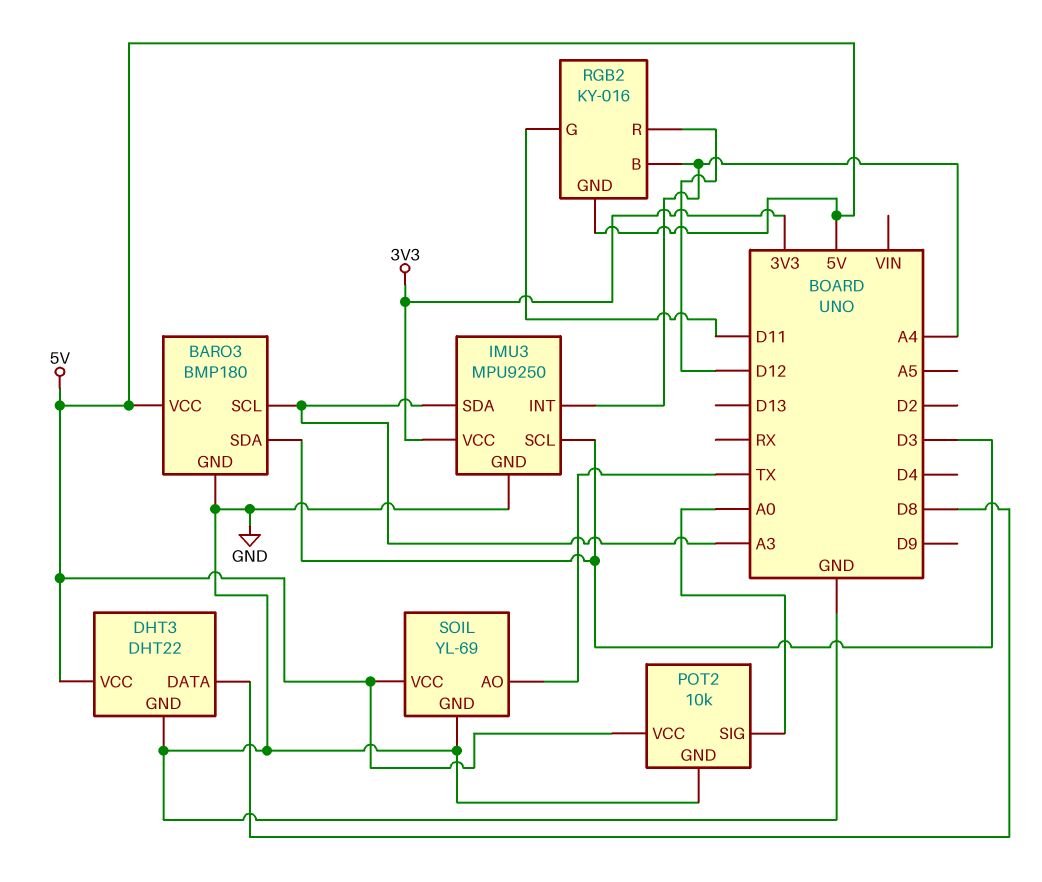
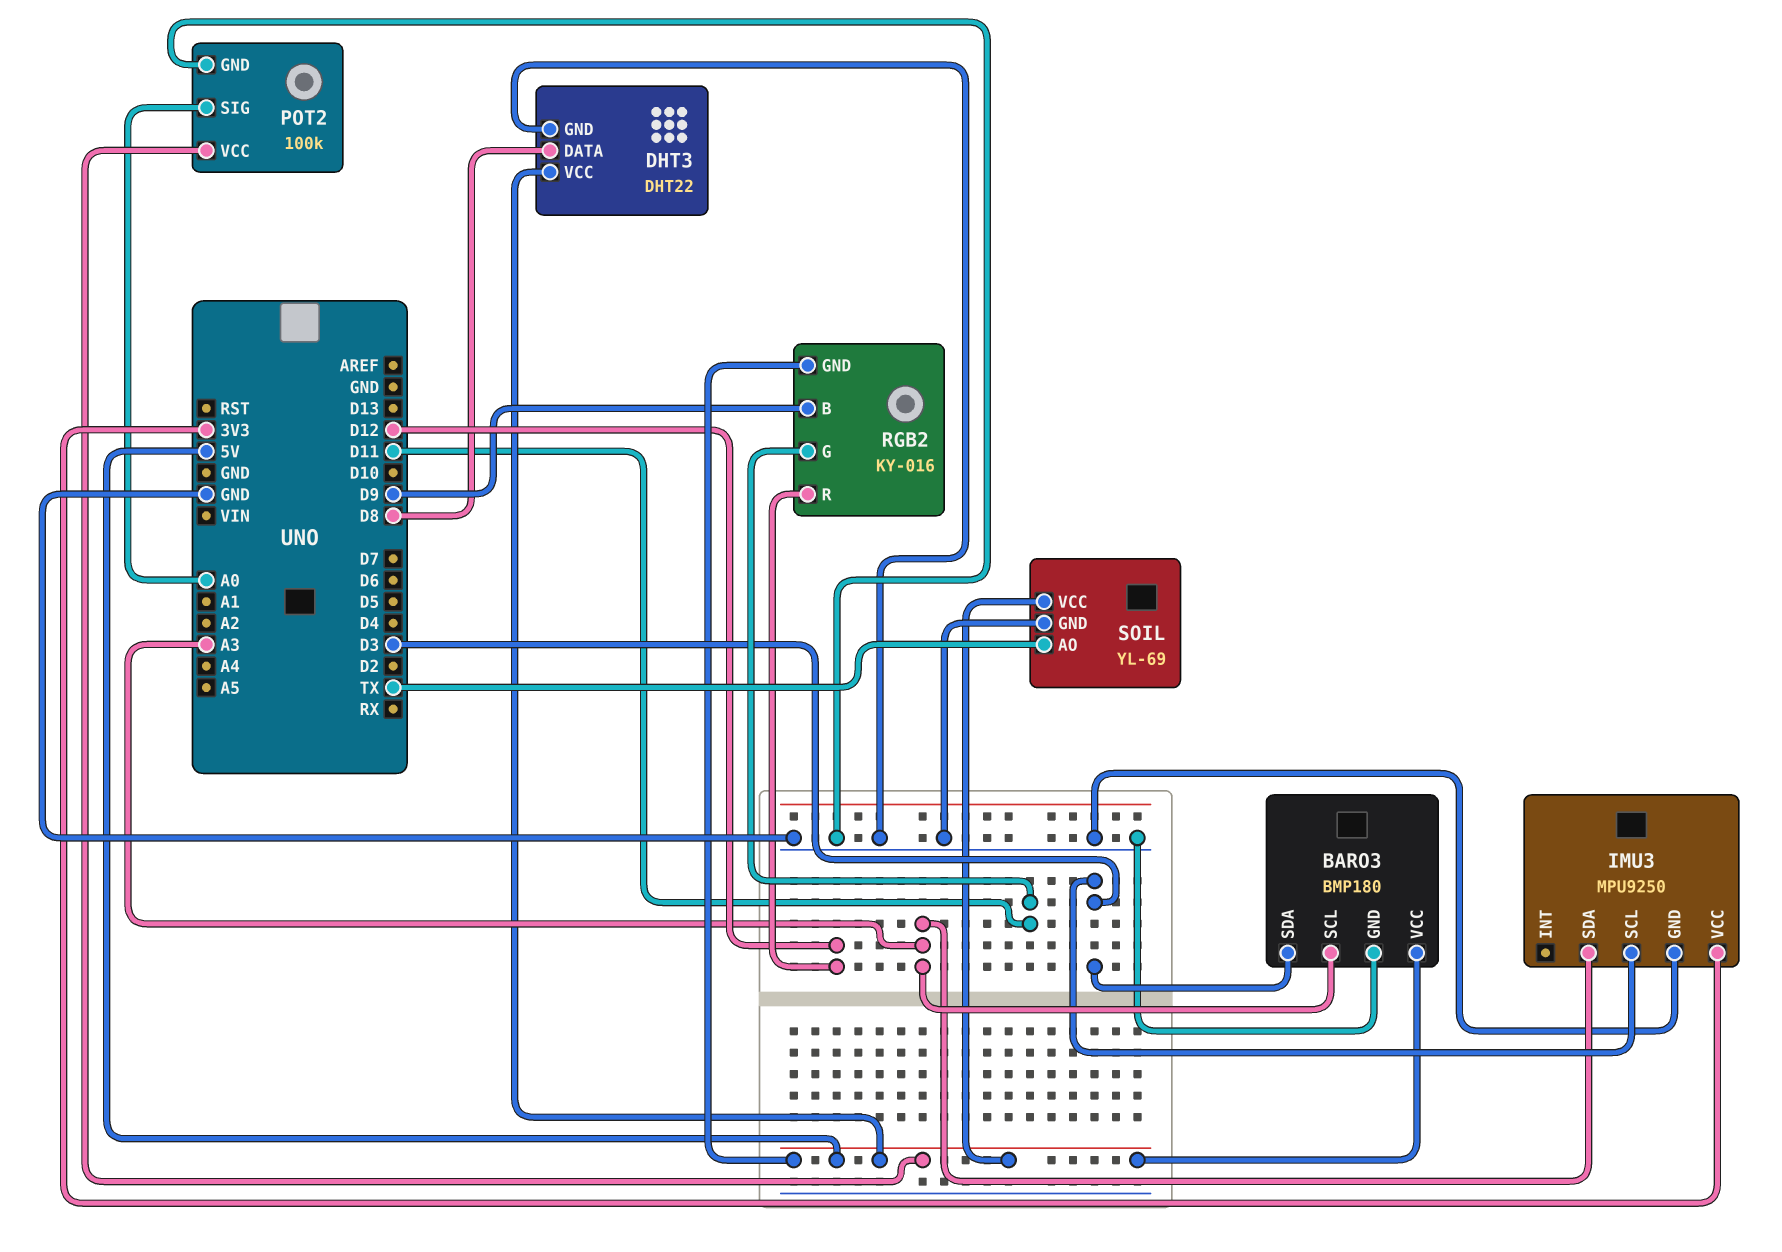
IMU3 pin INT: A4 -> none
POT2: 10k -> 100k
RGB2 pin B: A4 -> D9

